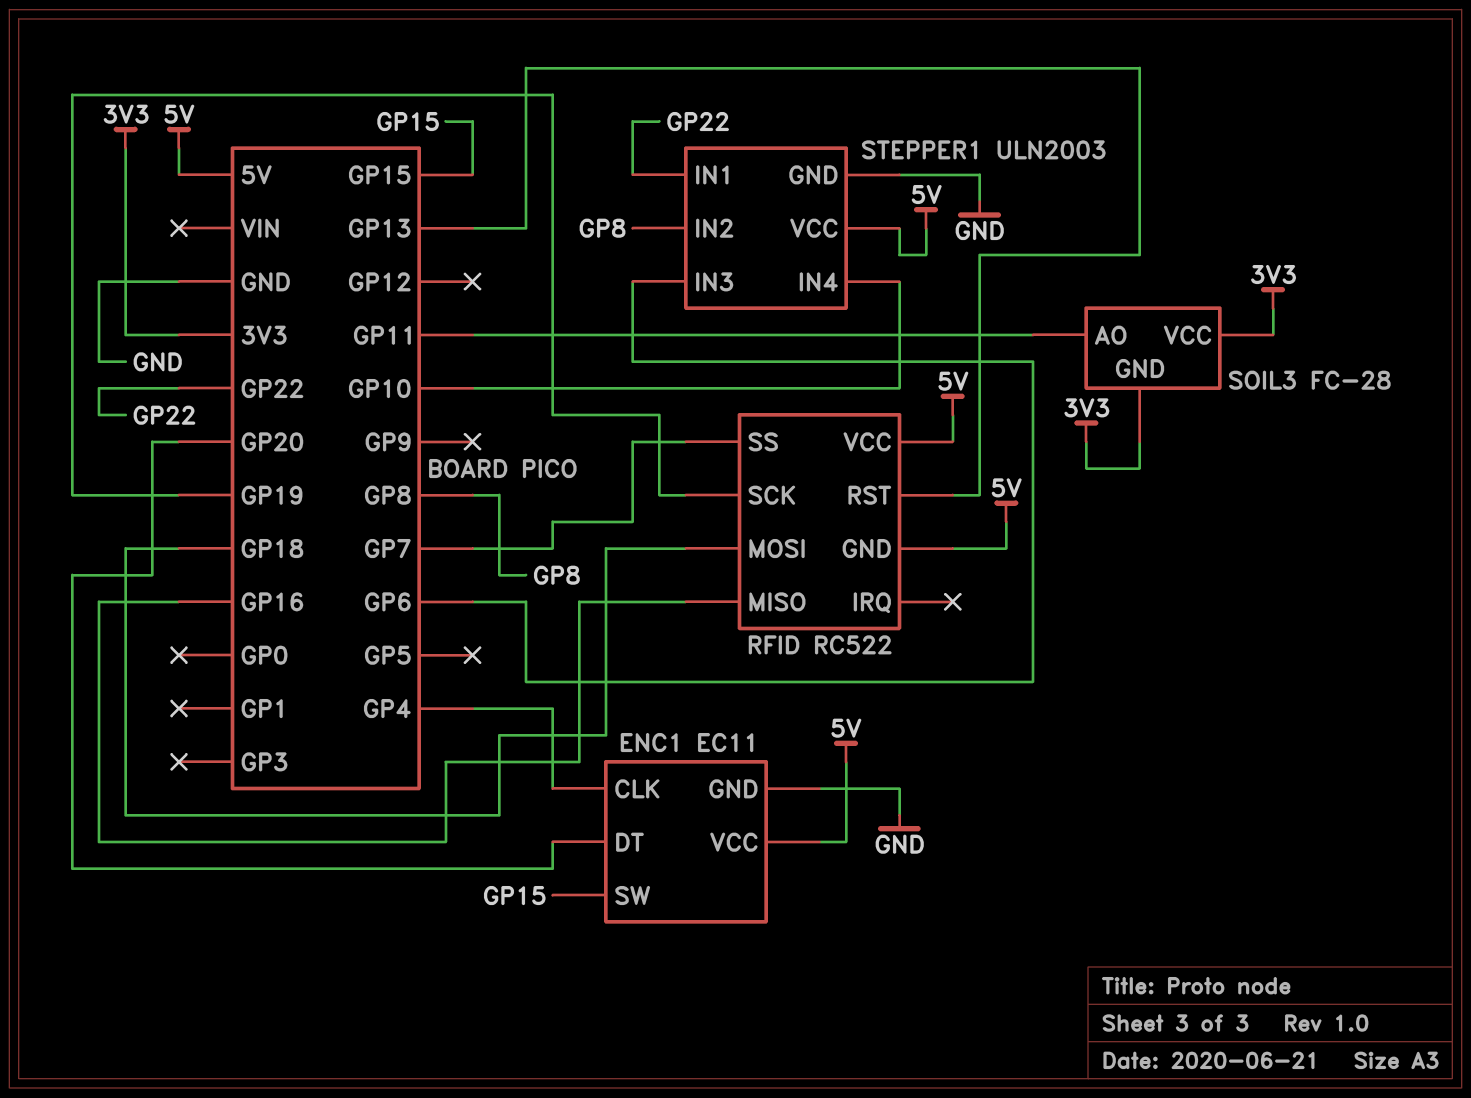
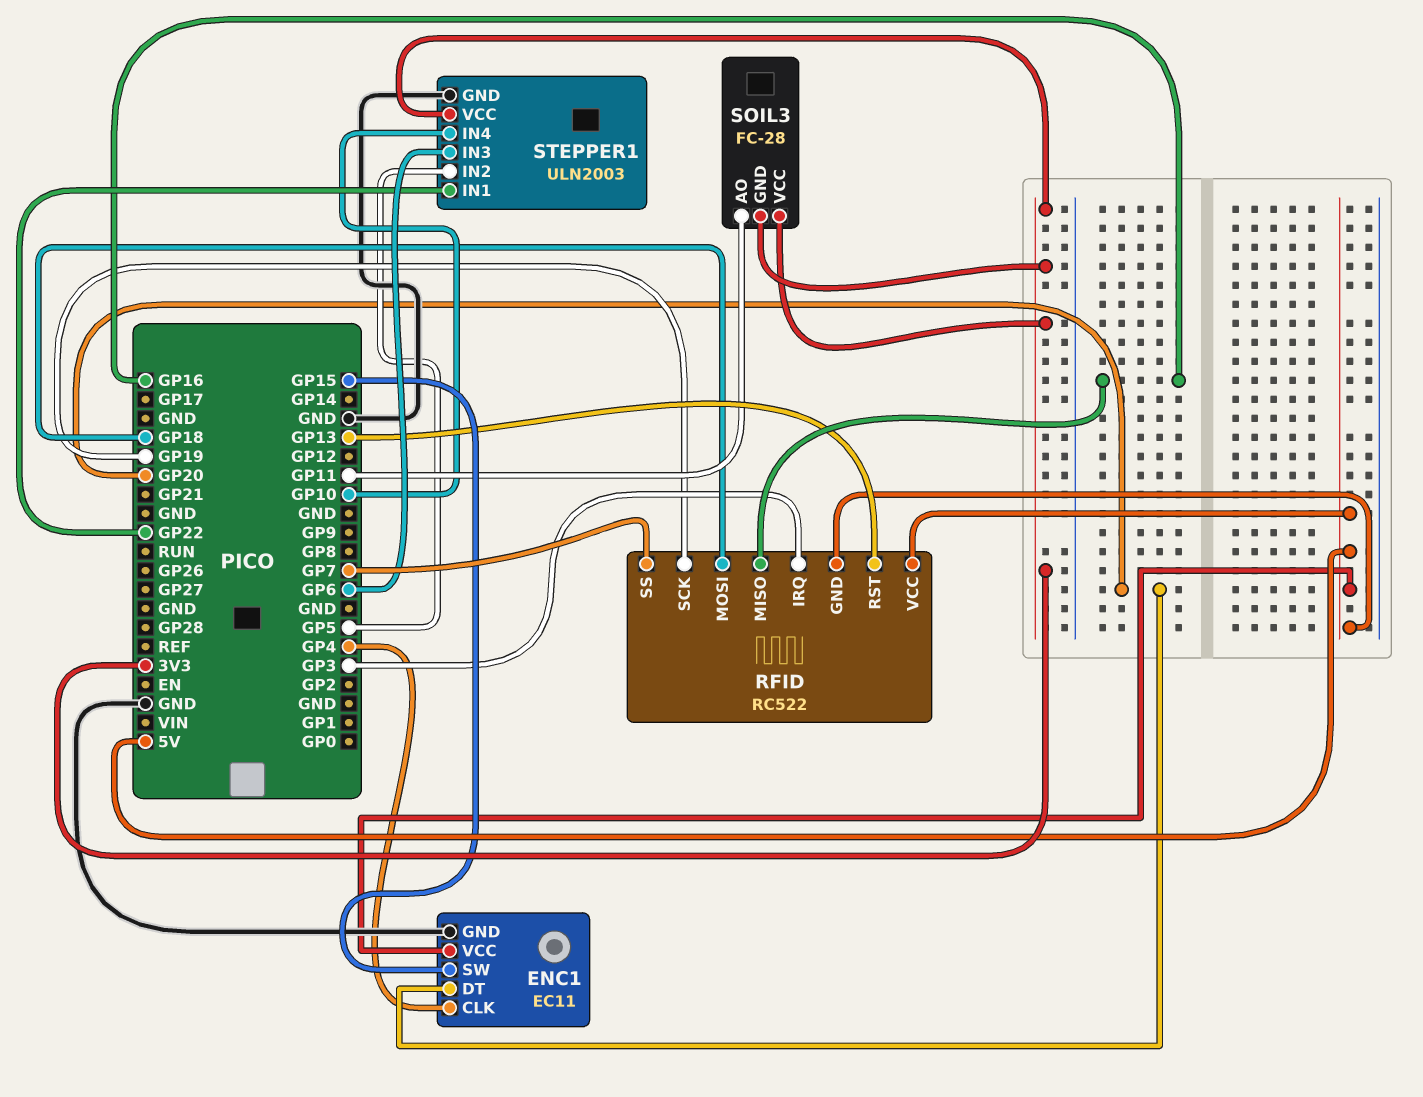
RFID pin IRQ: none -> GP3
STEPPER1 pin IN2: GP8 -> GP5
STEPPER1 pin VCC: 5V -> 3V3

